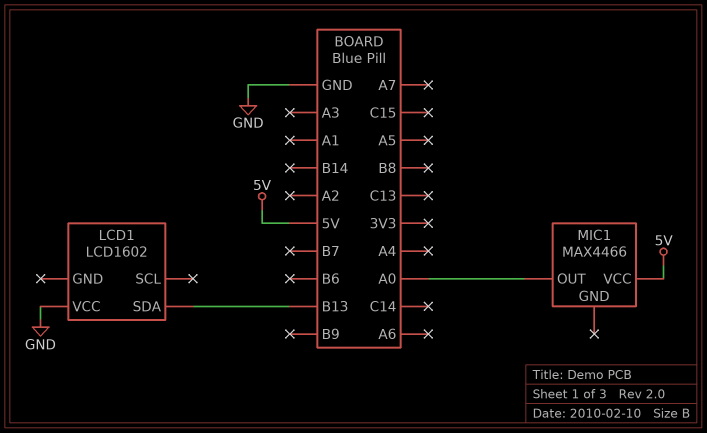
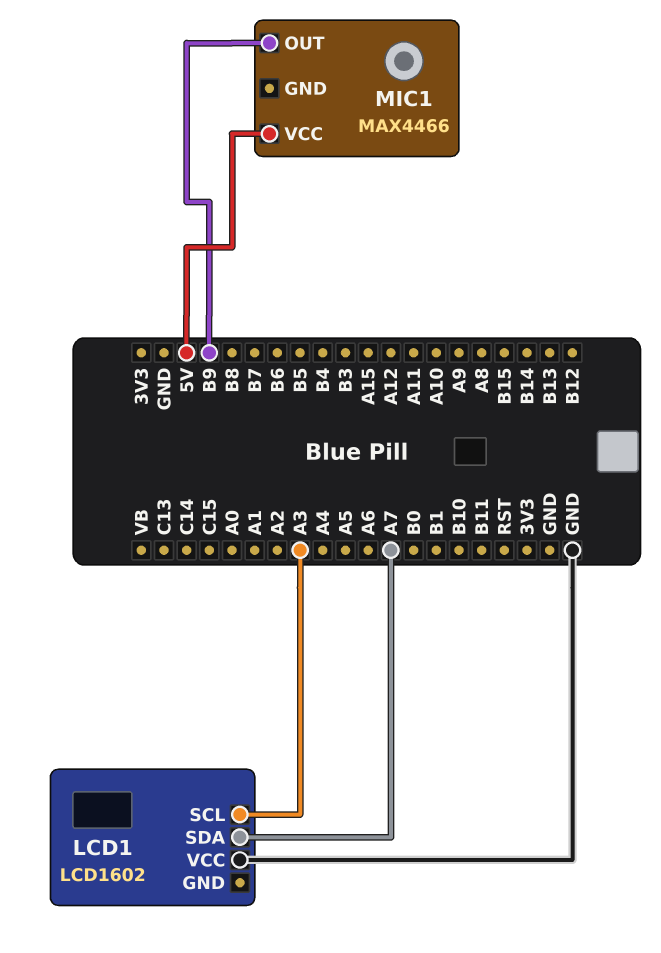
LCD1 pin SCL: none -> A3
LCD1 pin SDA: B13 -> A7
MIC1 pin OUT: A0 -> B9

